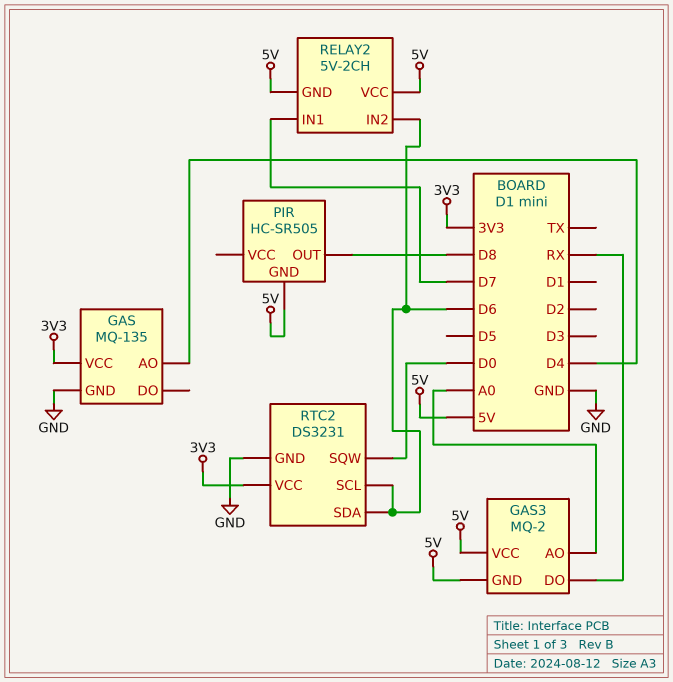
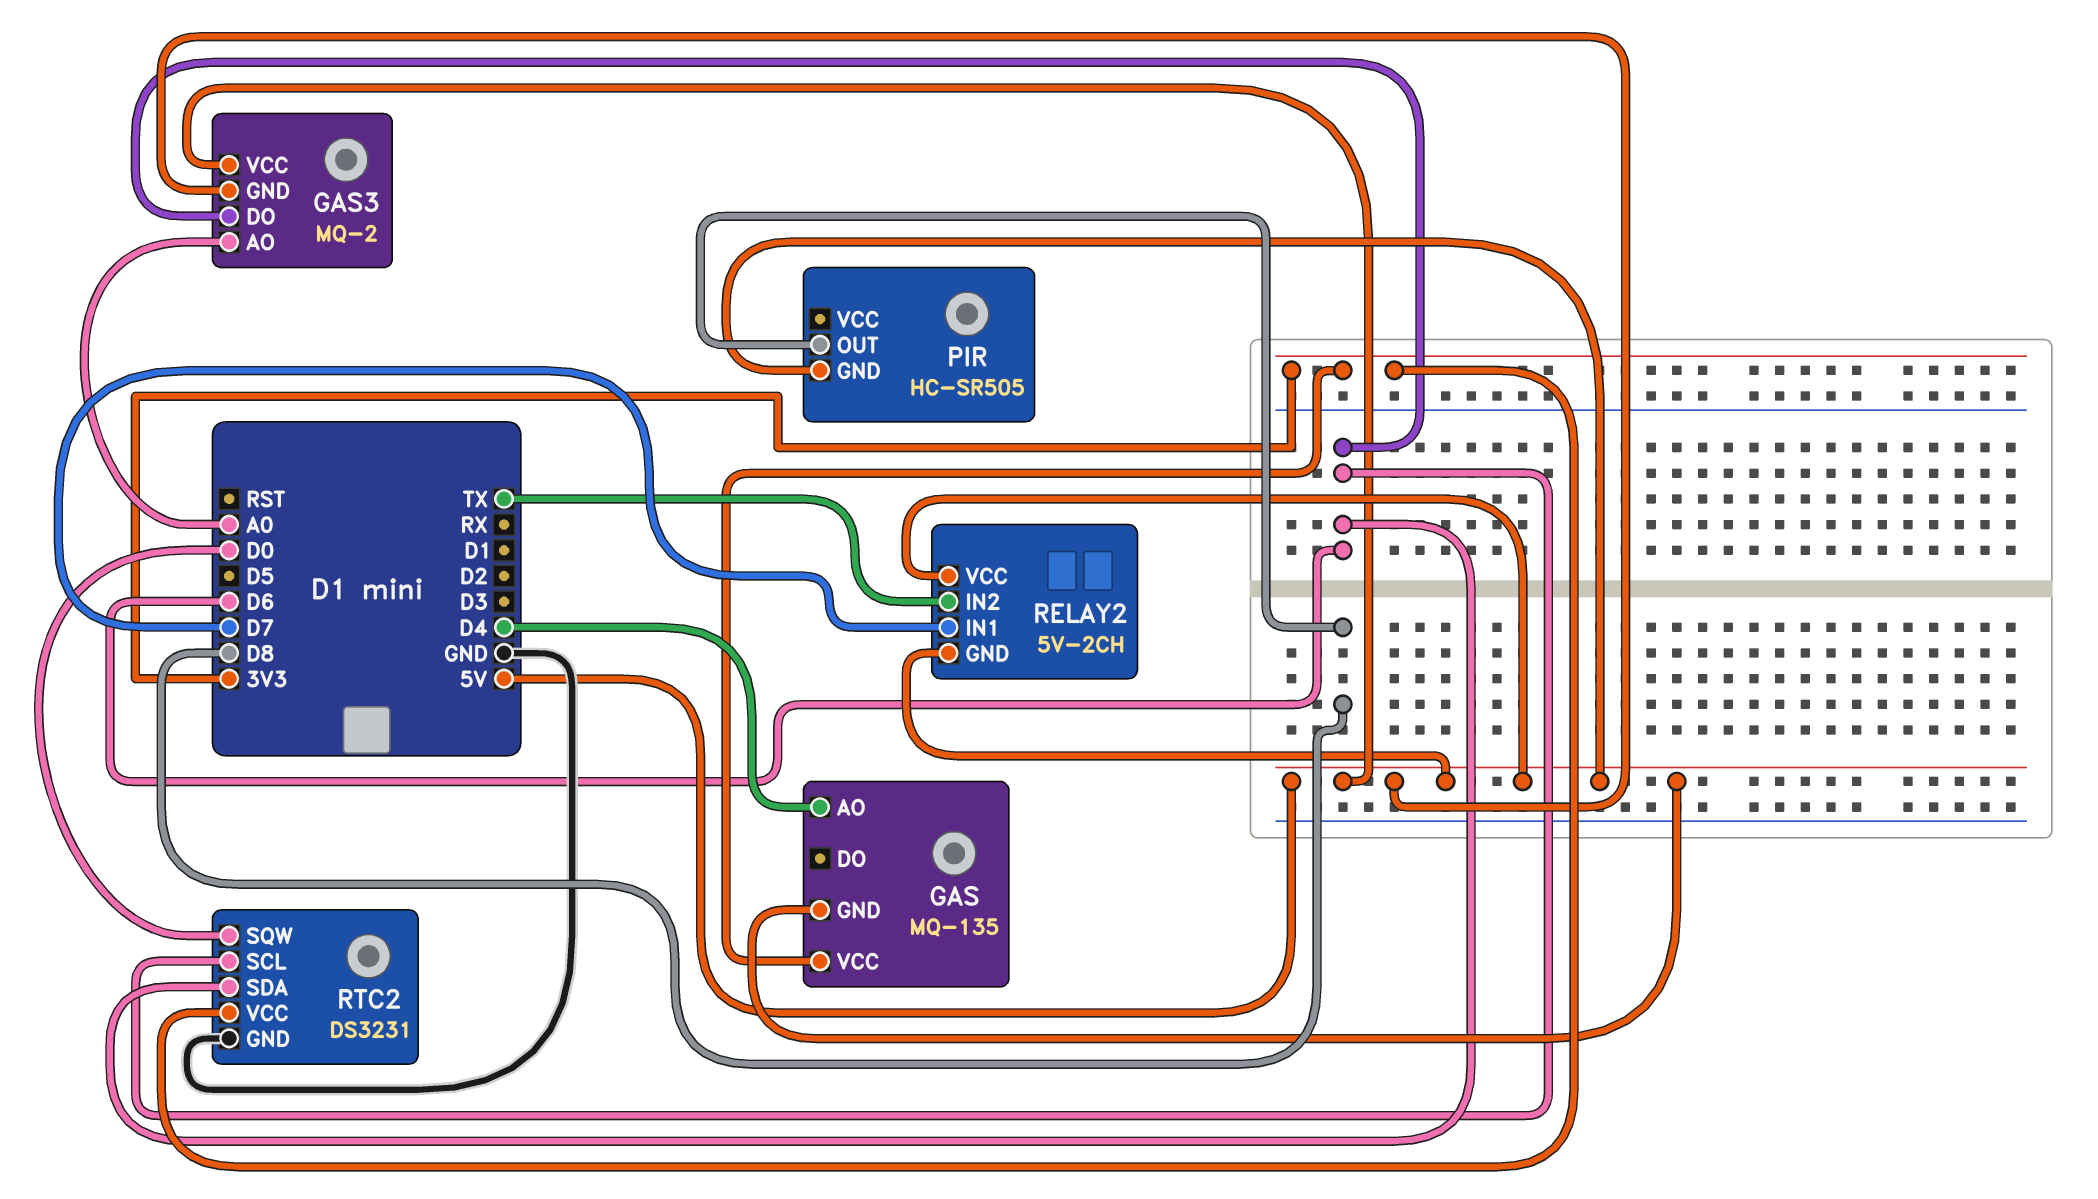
GAS pin GND: GND -> 5V
GAS3 pin DO: RX -> D6
RELAY2 pin IN2: D6 -> TX

